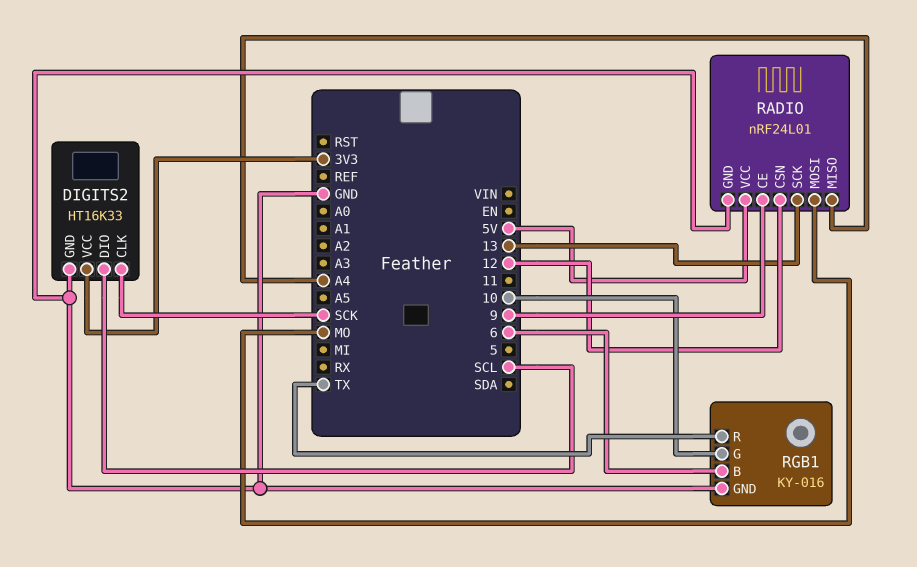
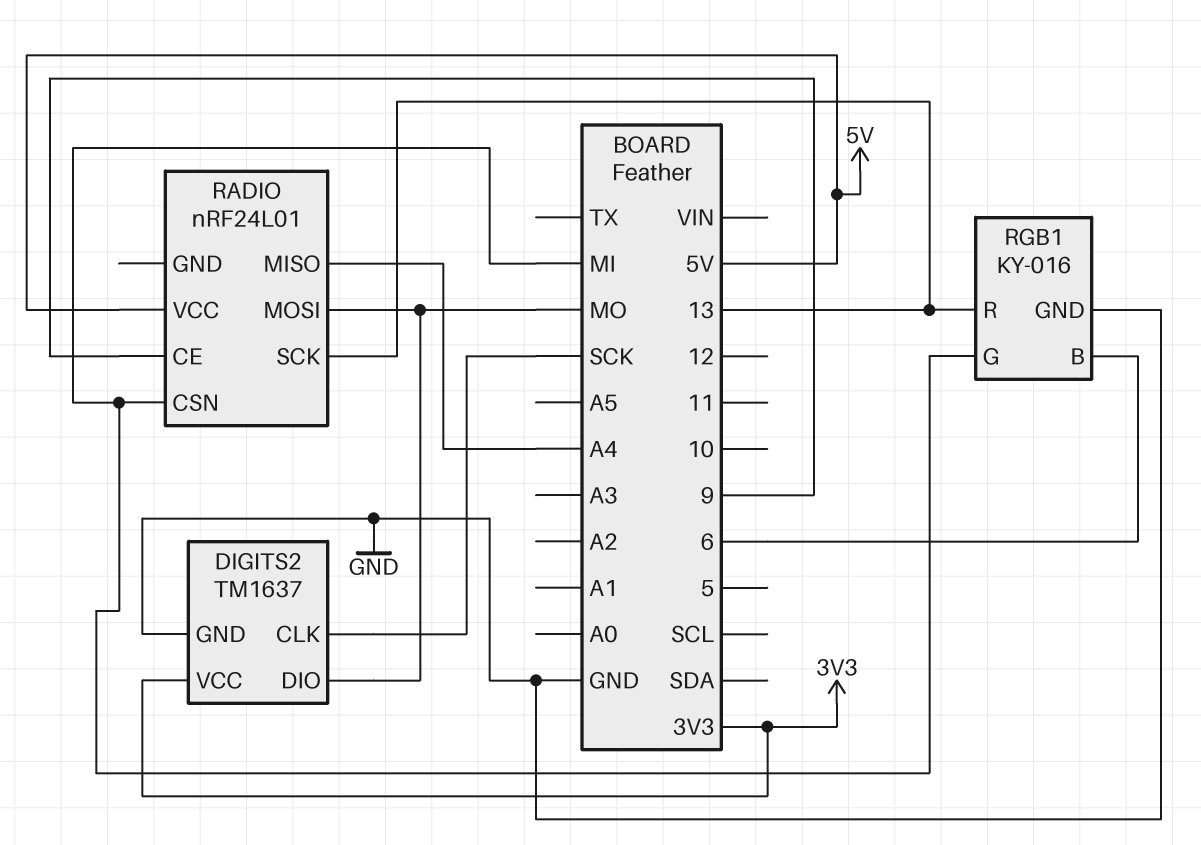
DIGITS2: HT16K33 -> TM1637
DIGITS2 pin DIO: SCL -> MO
RADIO pin CSN: 12 -> MI
RADIO pin GND: GND -> none
RGB1 pin G: 10 -> MI
RGB1 pin R: TX -> 13

